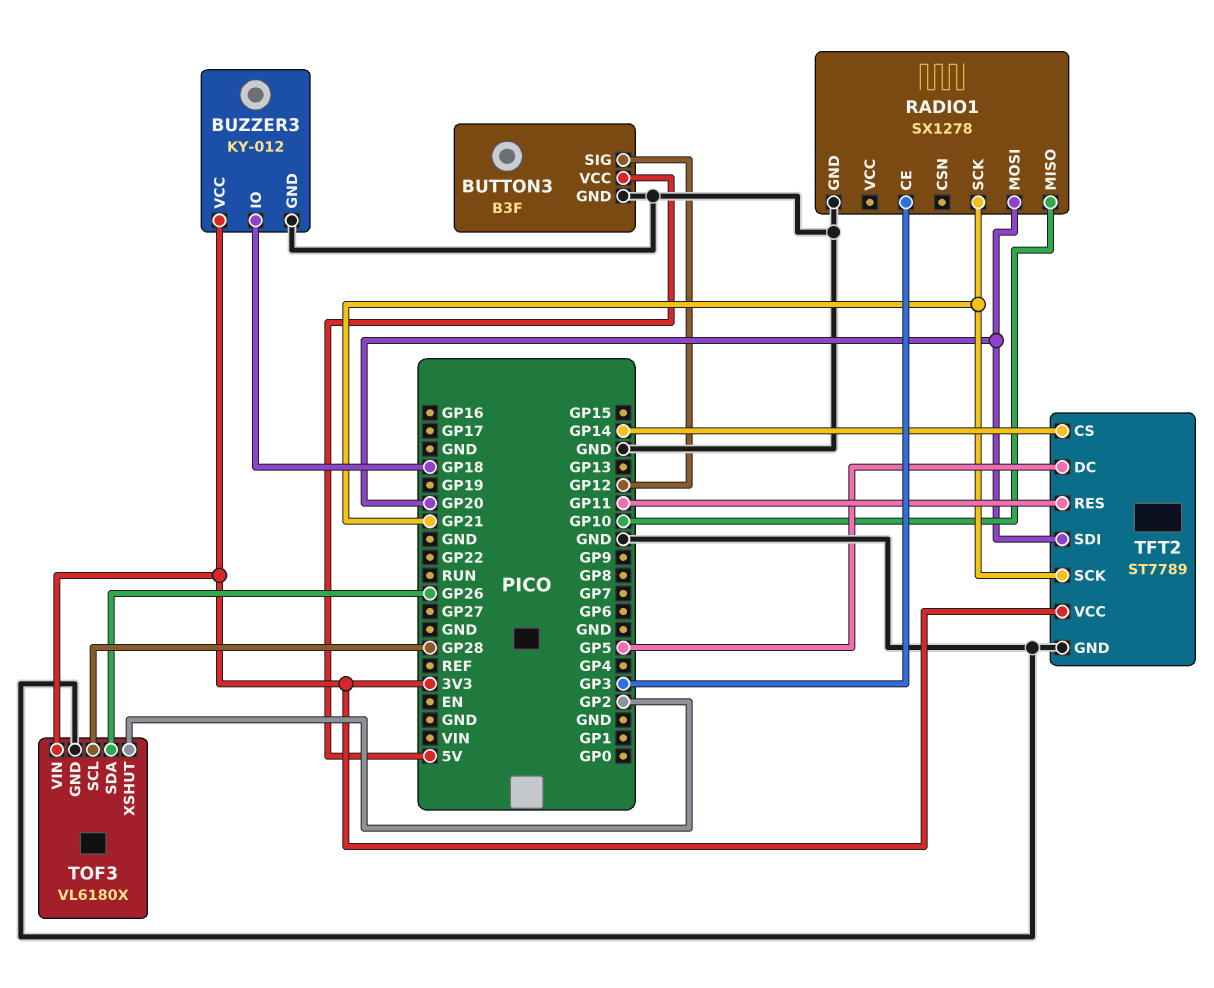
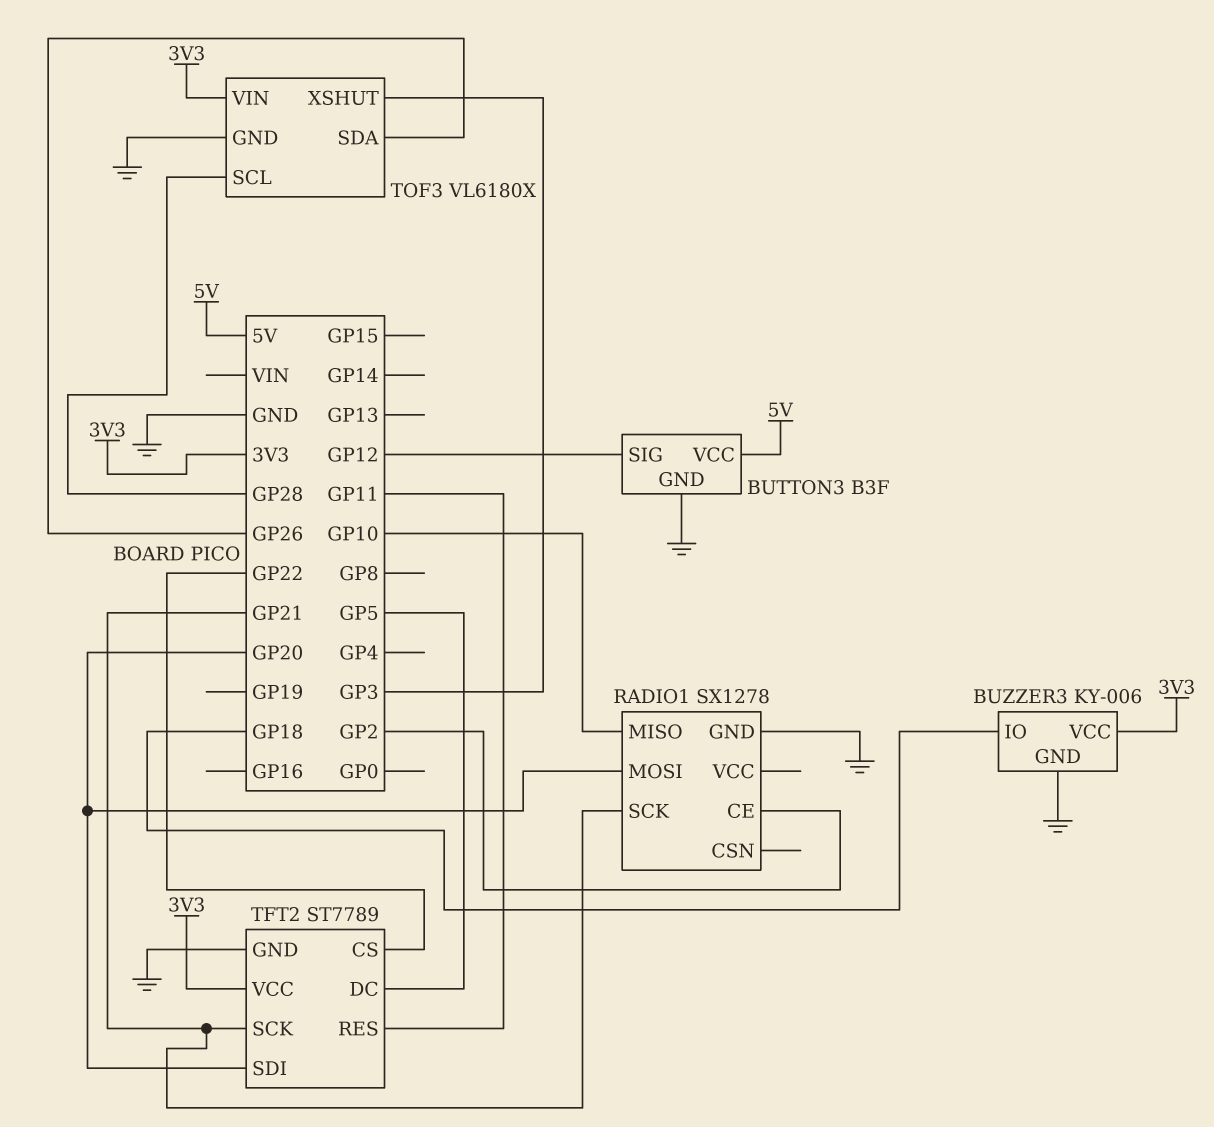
BUZZER3: KY-012 -> KY-006
RADIO1 pin CE: GP3 -> GP2
TFT2 pin CS: GP14 -> GP22
TOF3 pin XSHUT: GP2 -> GP3

